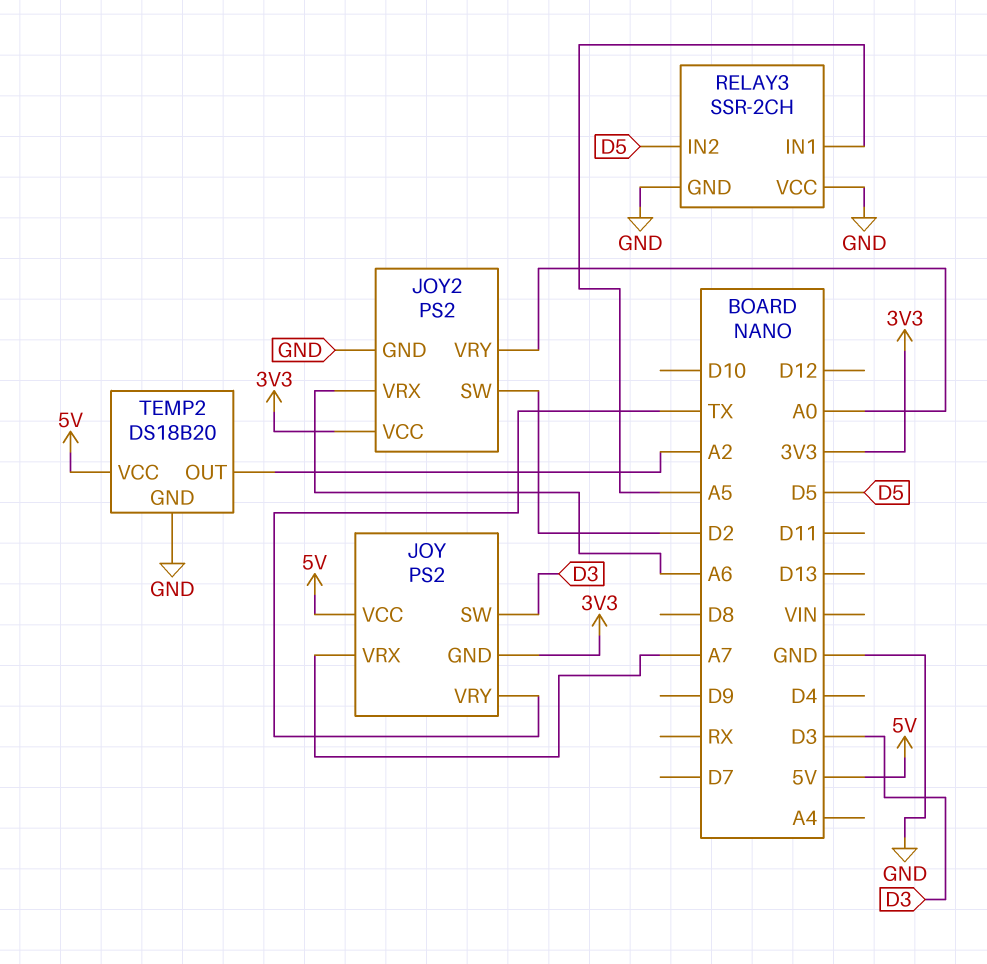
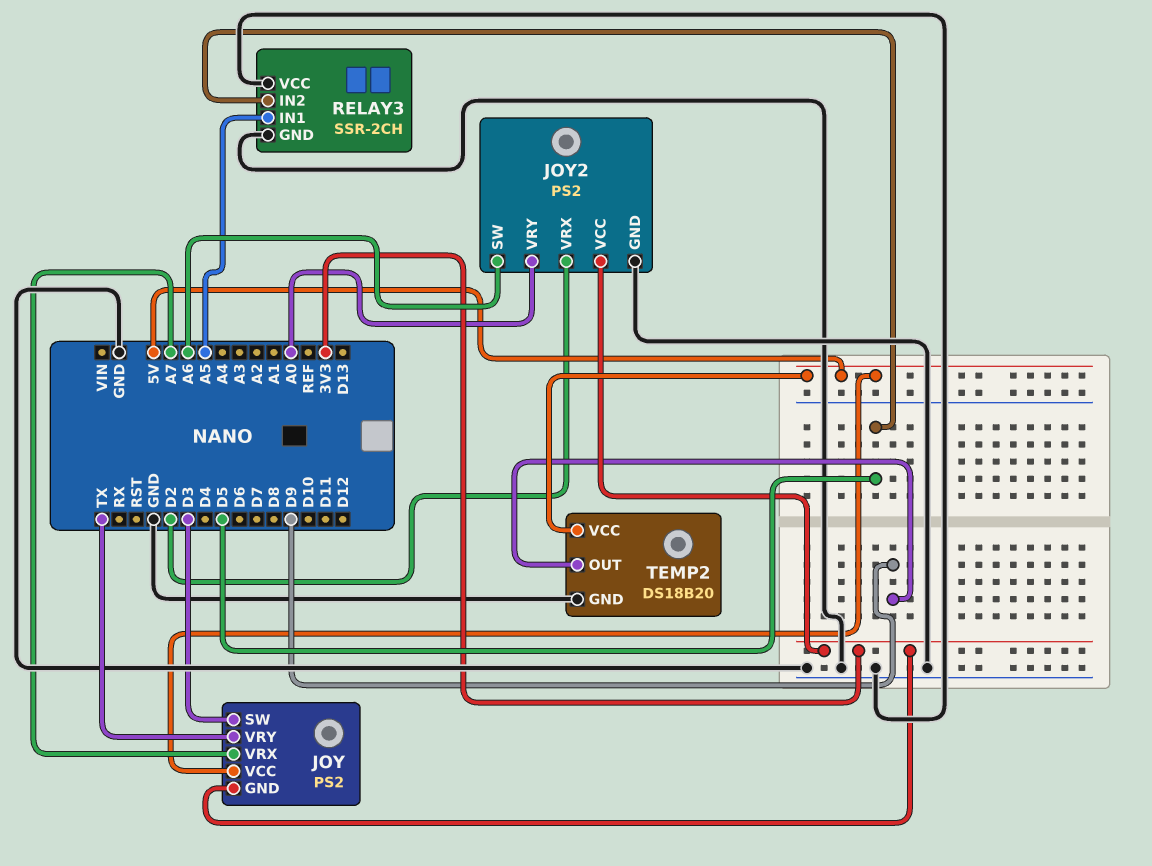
JOY2 pin SW: D2 -> A6
JOY2 pin VRX: A6 -> D2
TEMP2 pin OUT: A2 -> D9

